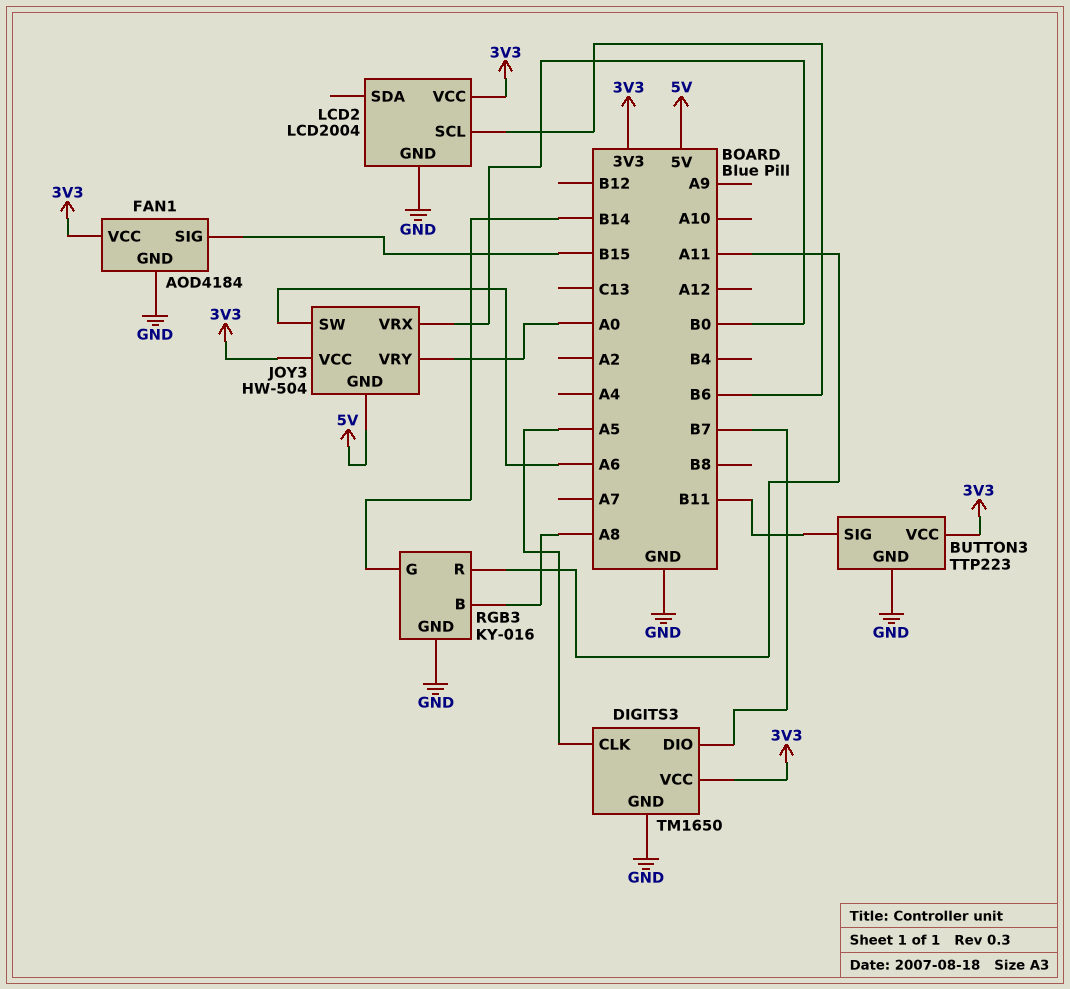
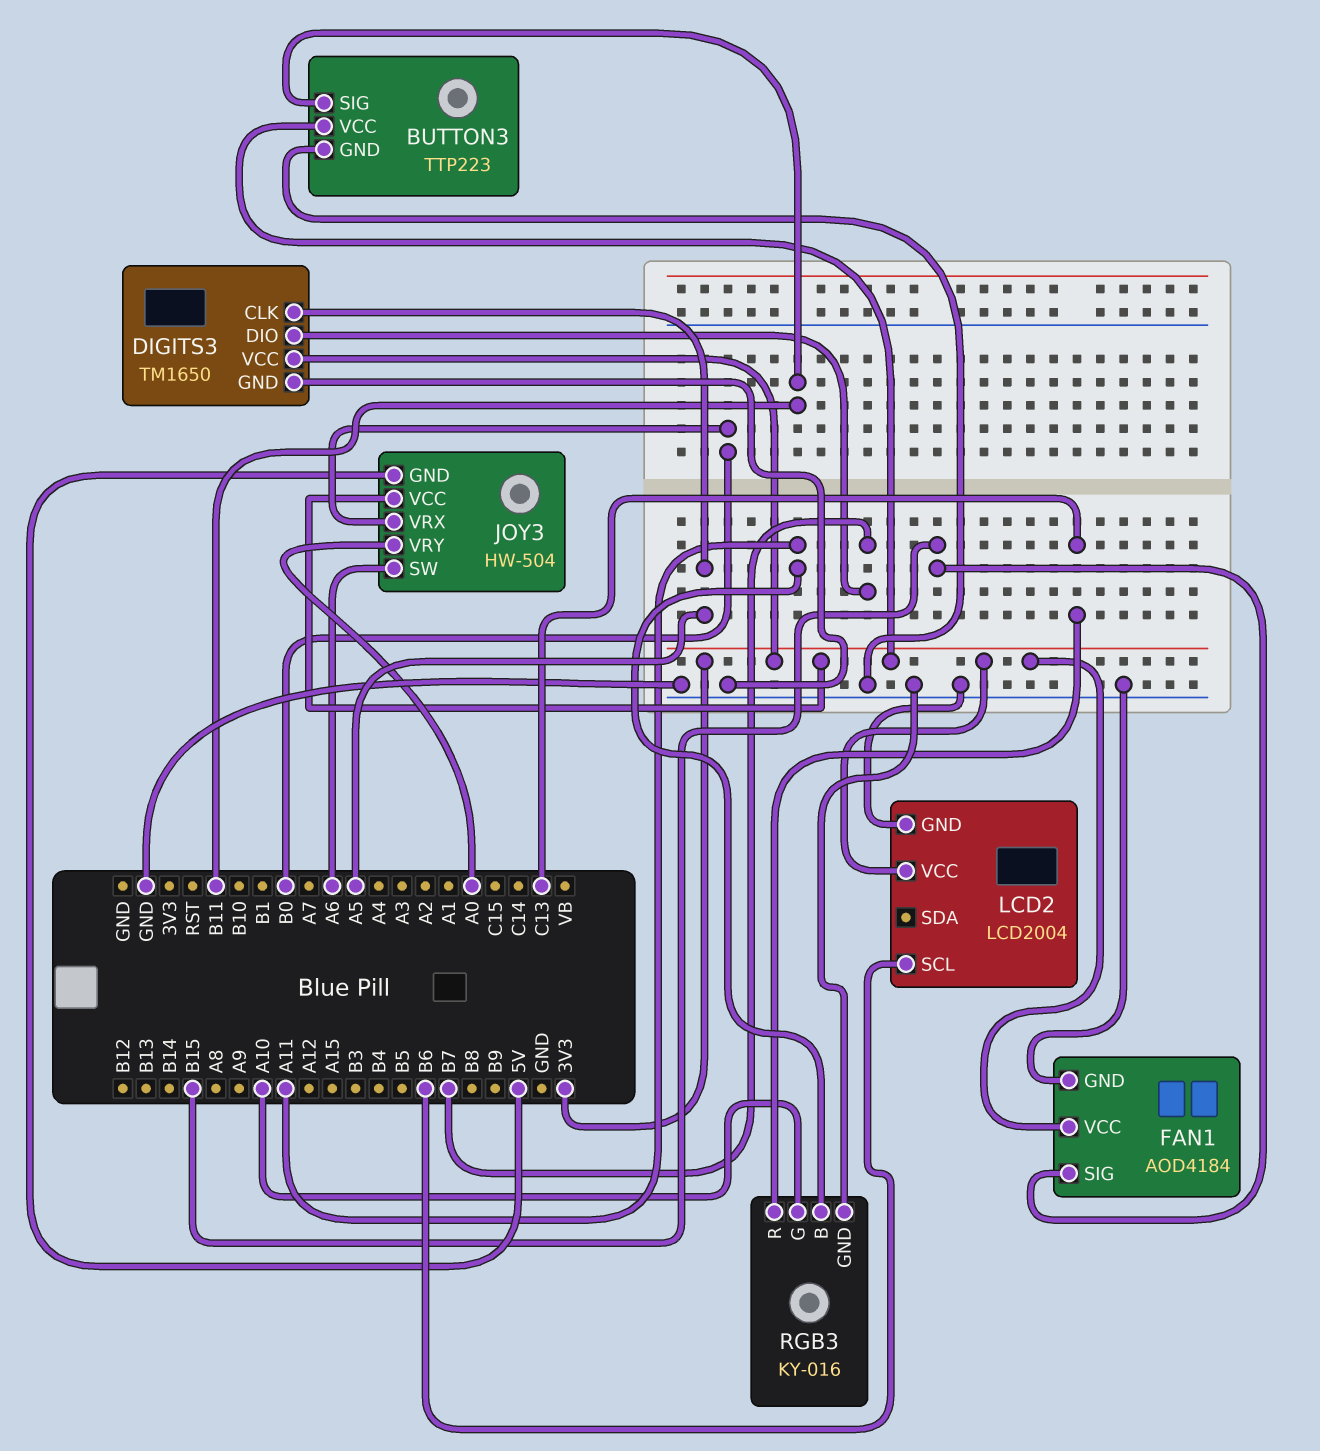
RGB3 pin B: A8 -> A11
RGB3 pin G: B14 -> A10
RGB3 pin R: A11 -> C13

